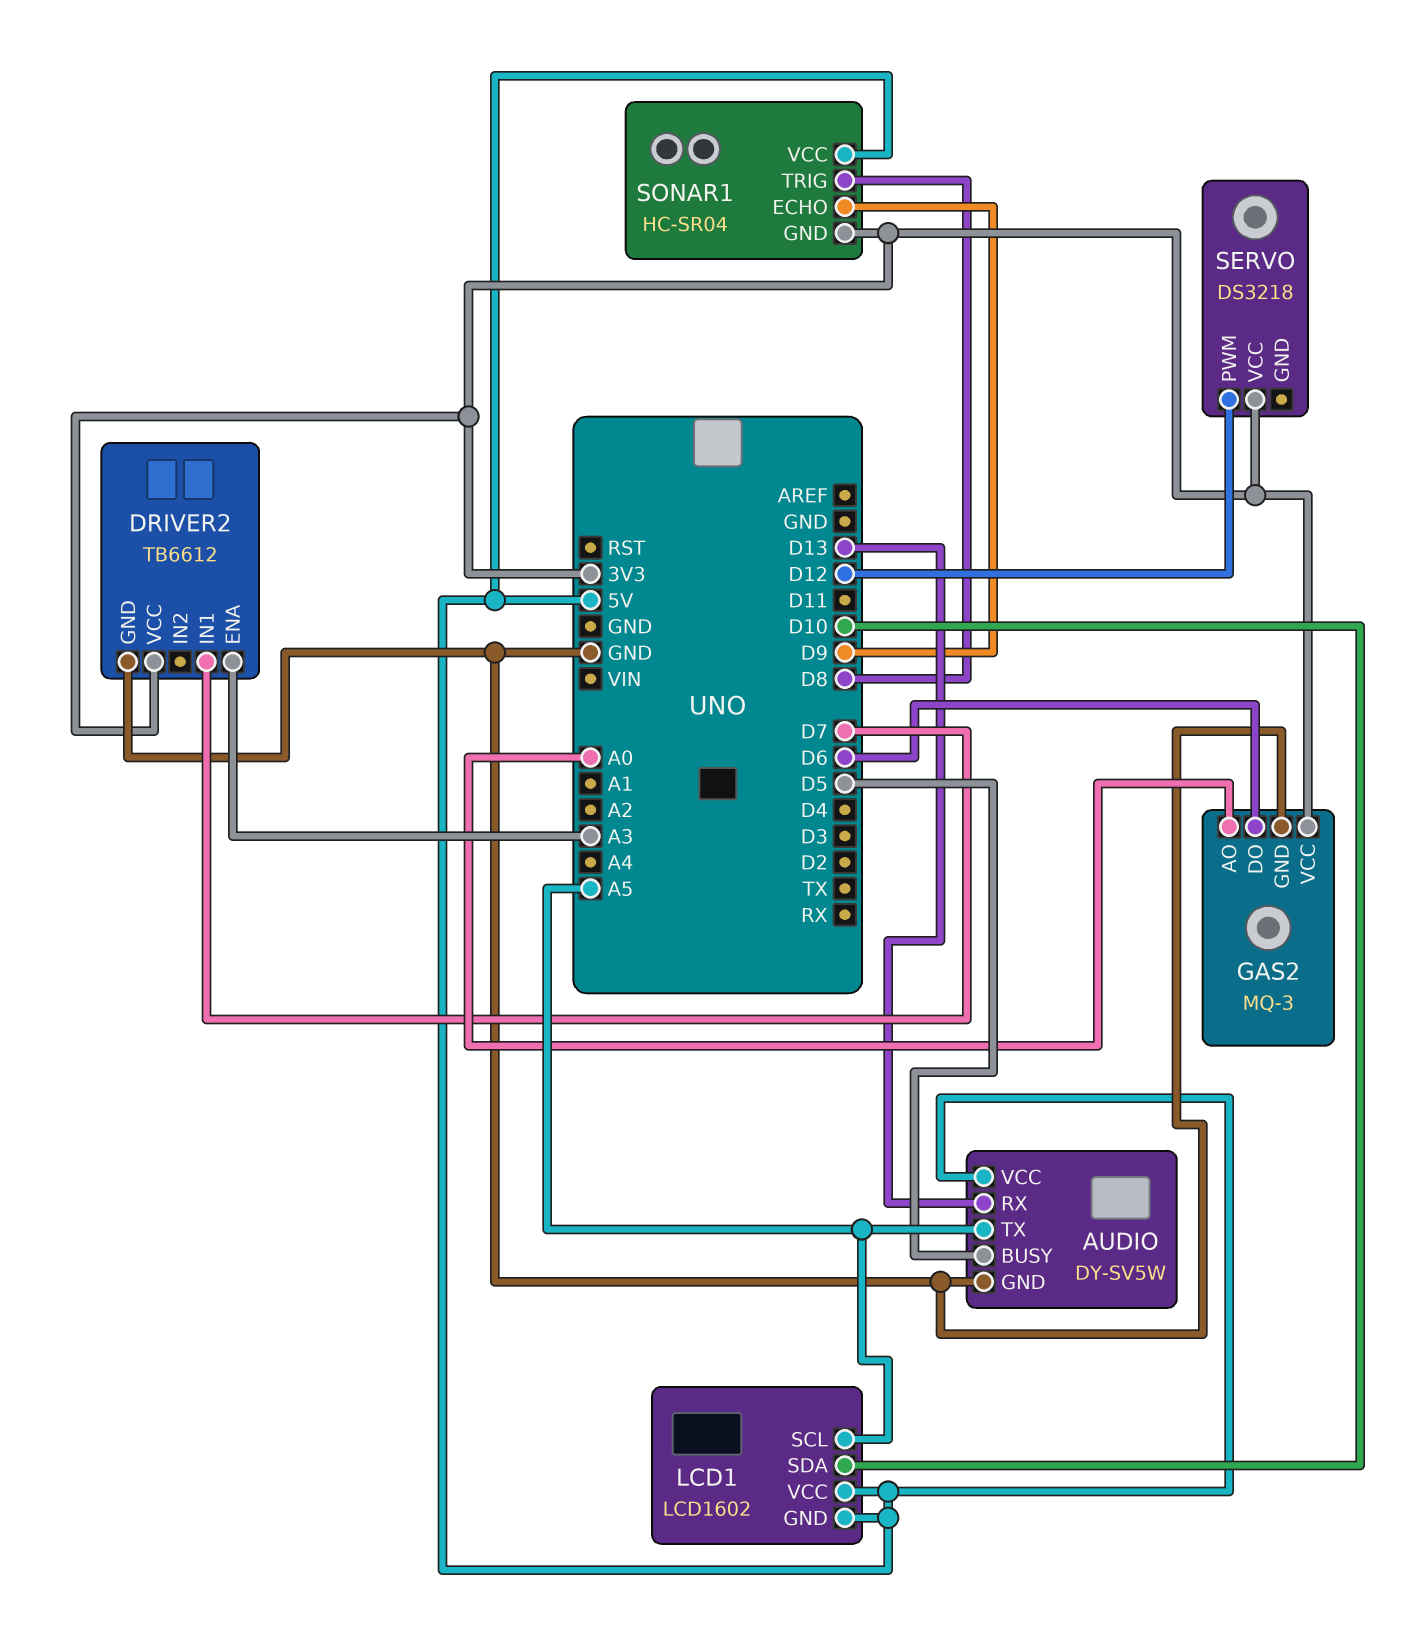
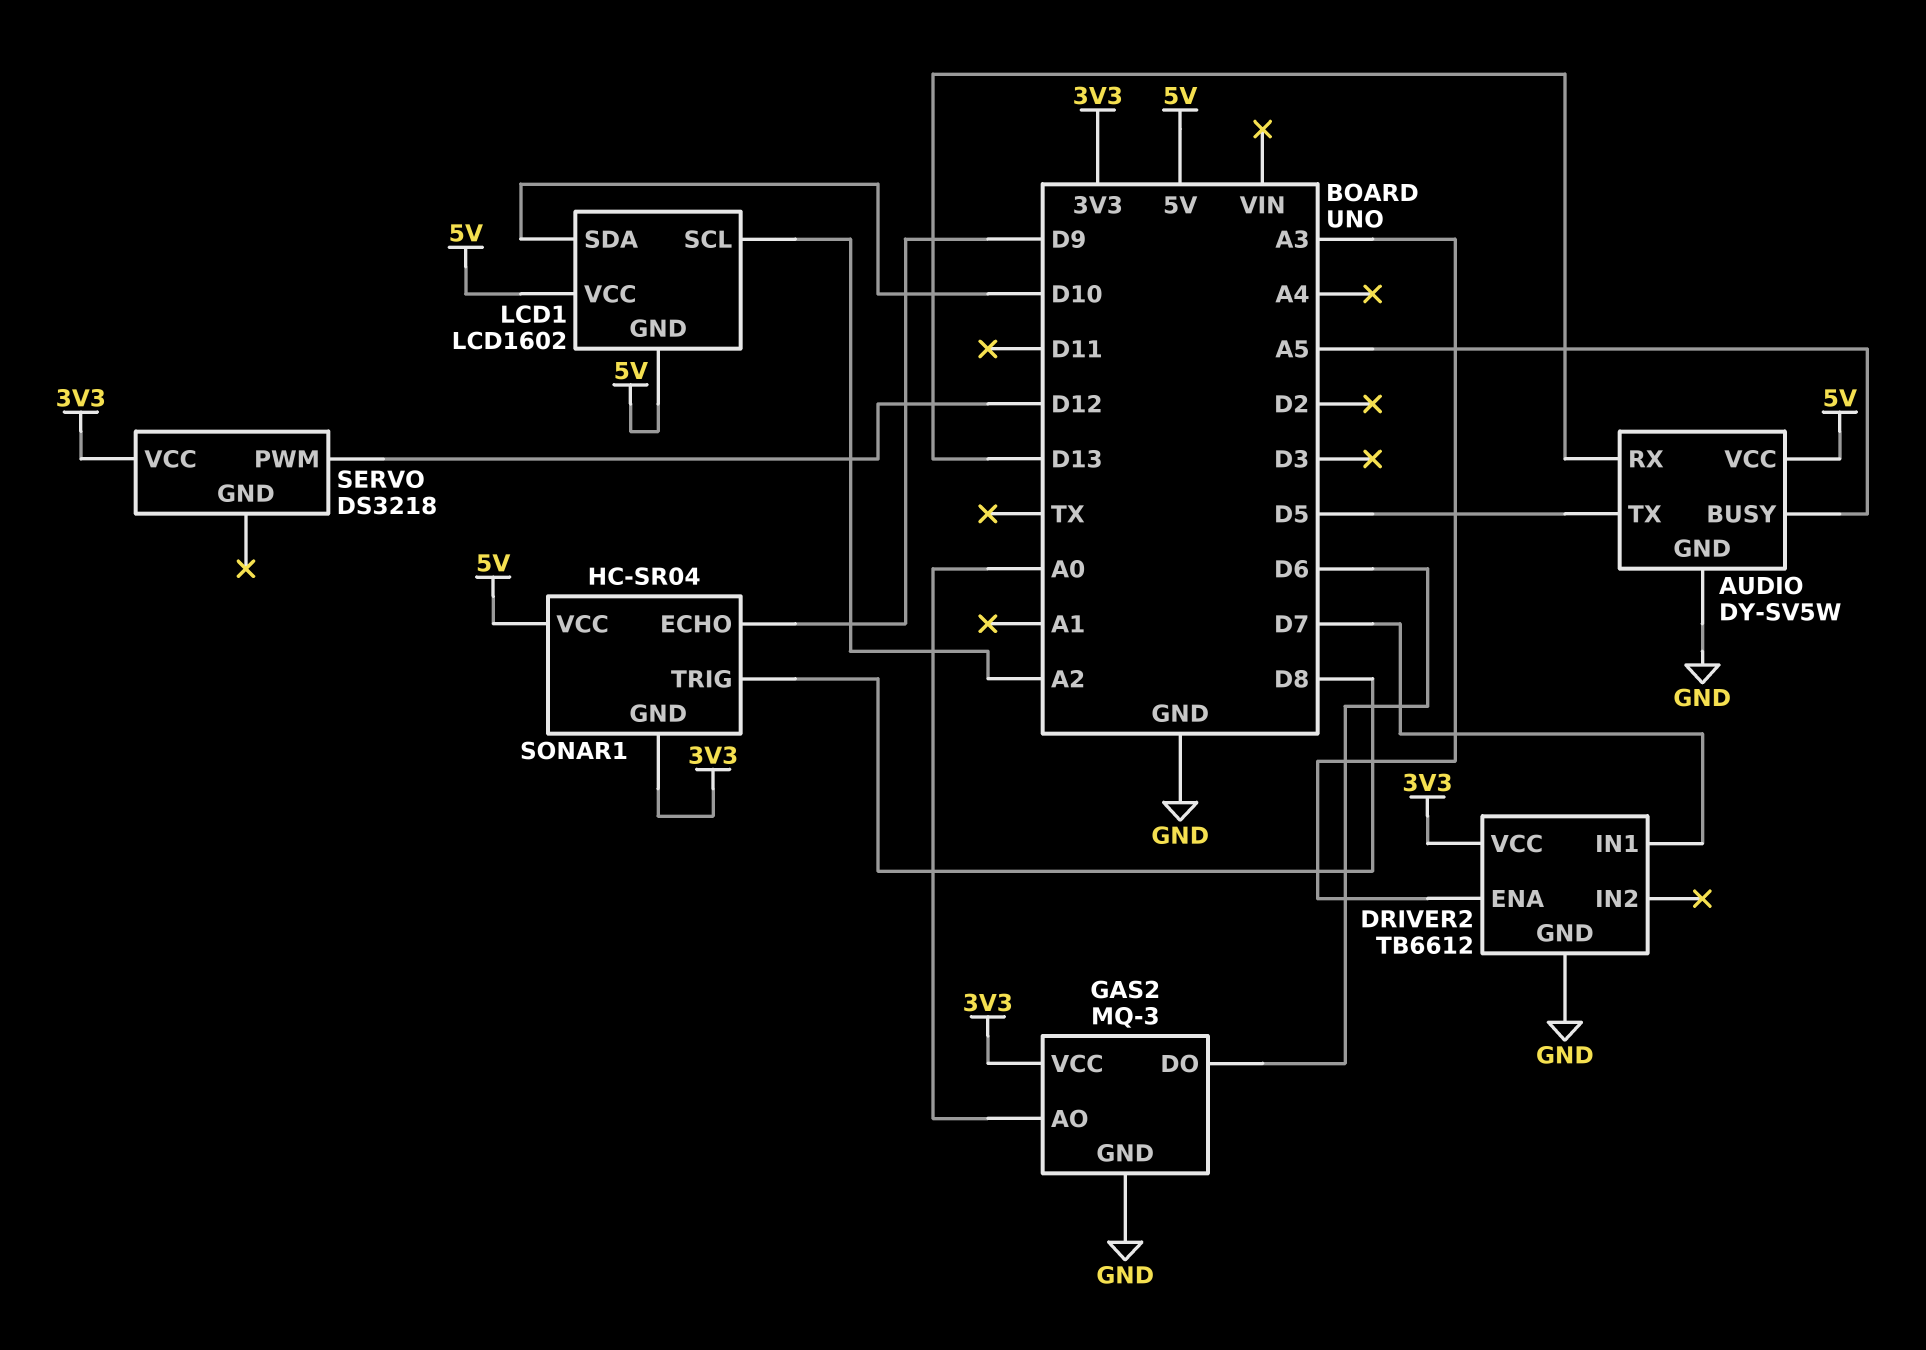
AUDIO pin BUSY: D5 -> A5
AUDIO pin TX: A5 -> D5
LCD1 pin SCL: A5 -> A2

